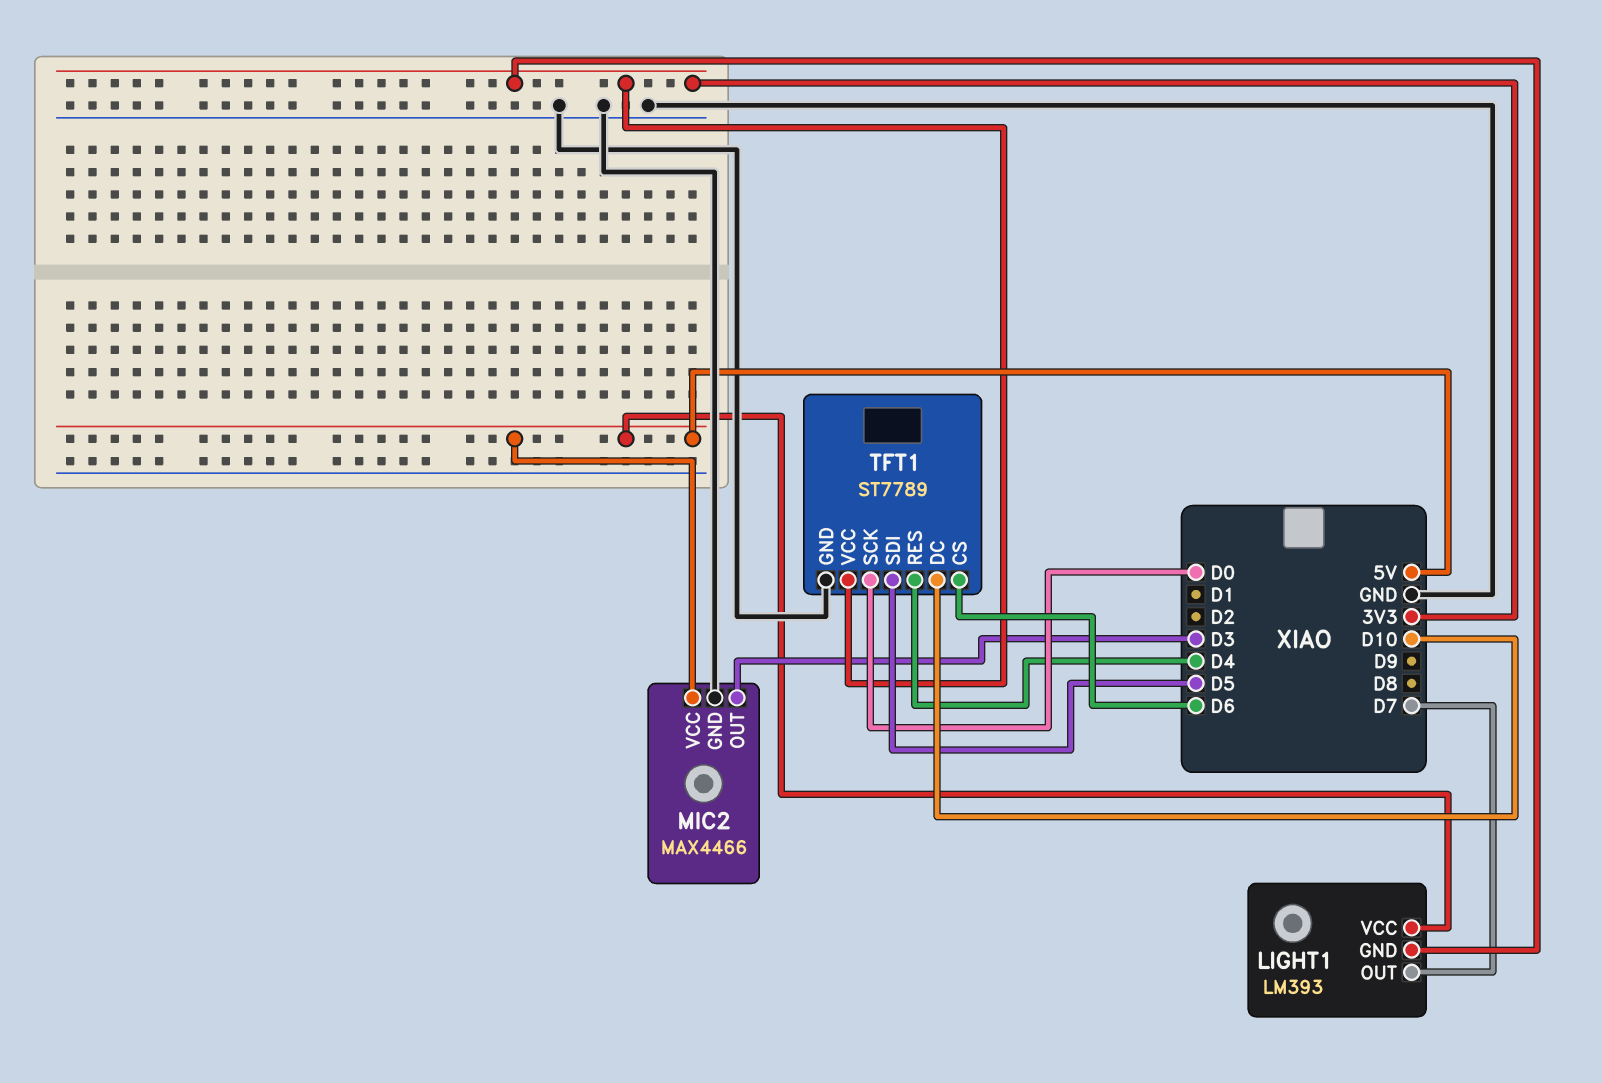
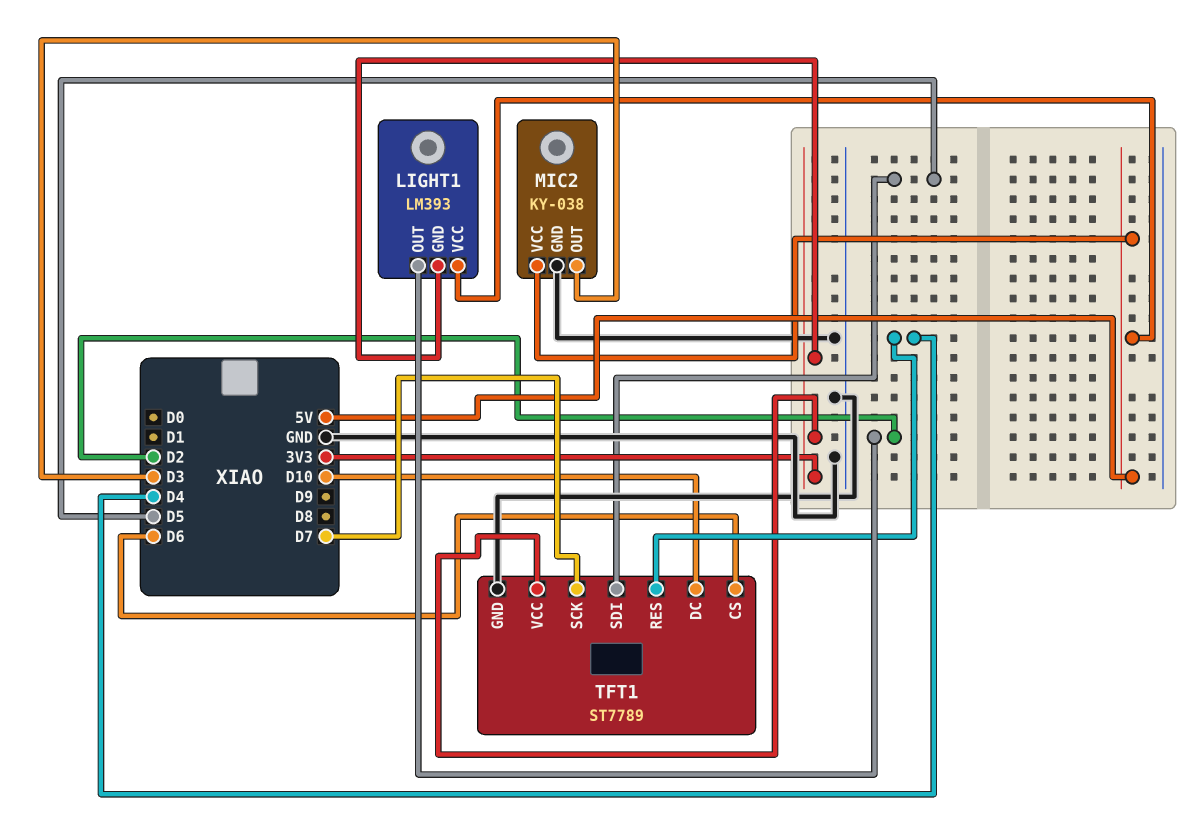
LIGHT1 pin OUT: D7 -> D2
MIC2: MAX4466 -> KY-038
TFT1 pin SCK: D0 -> D7

